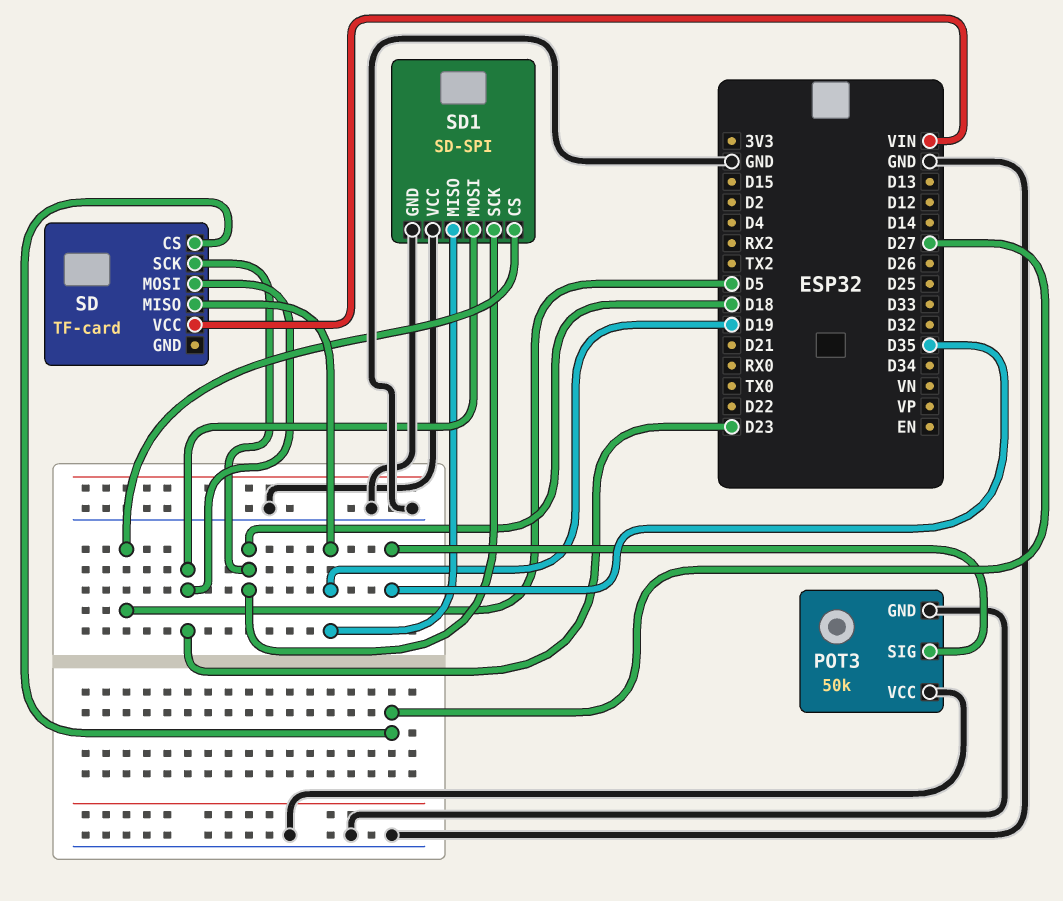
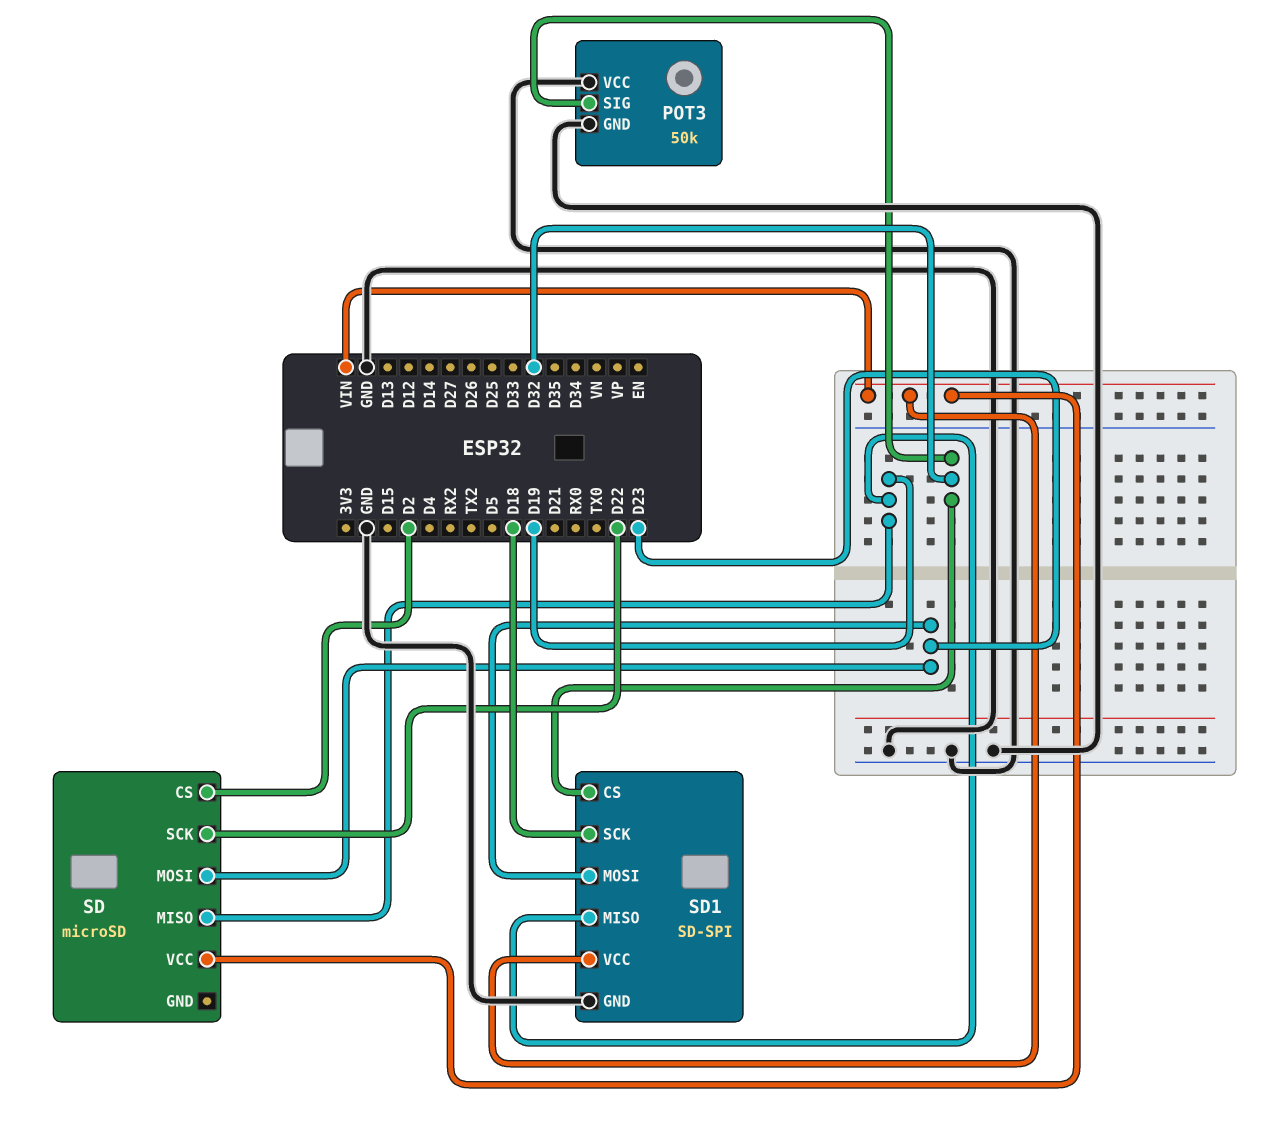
POT3 pin SIG: D35 -> D32
SD: TF-card -> microSD
SD pin CS: D27 -> D2
SD pin SCK: D18 -> D22
SD1 pin CS: D5 -> D32
SD1 pin VCC: GND -> VIN

